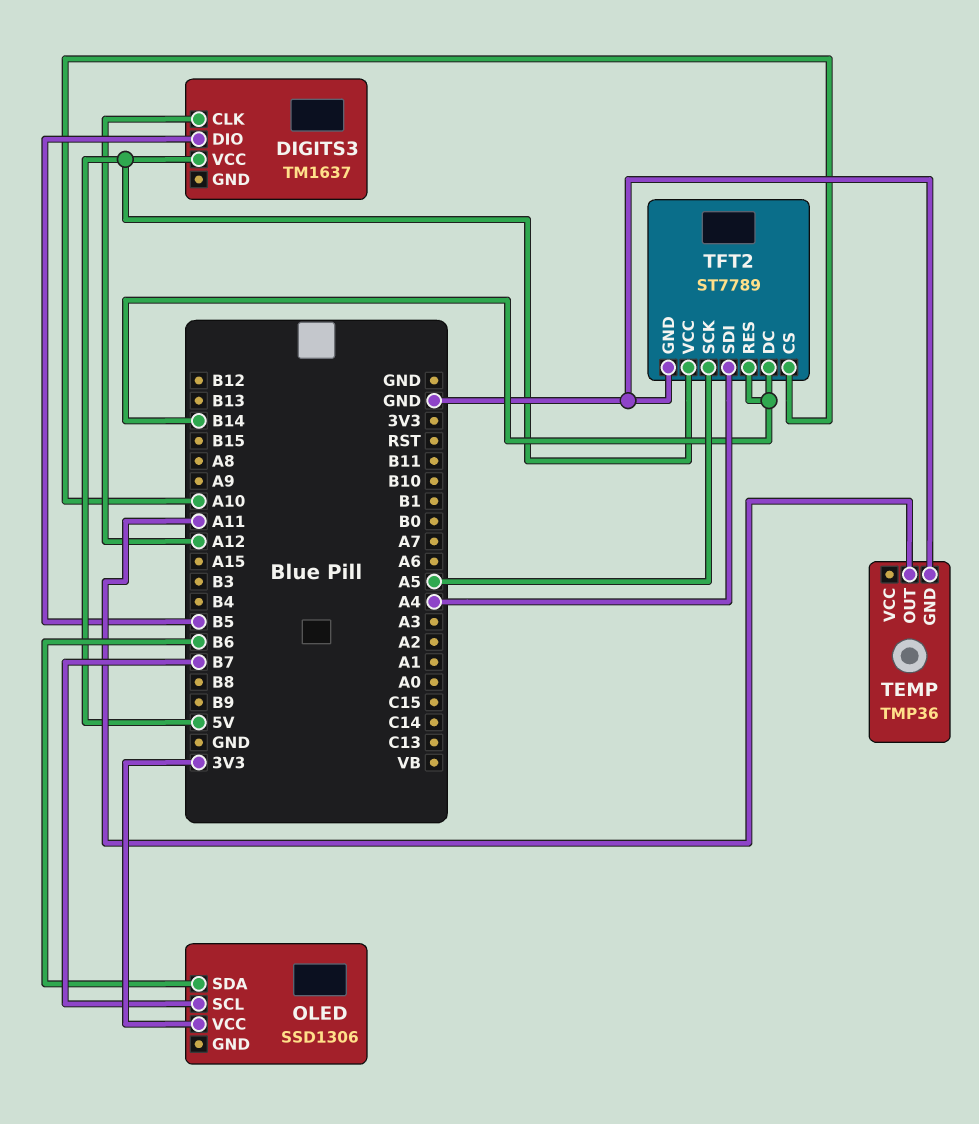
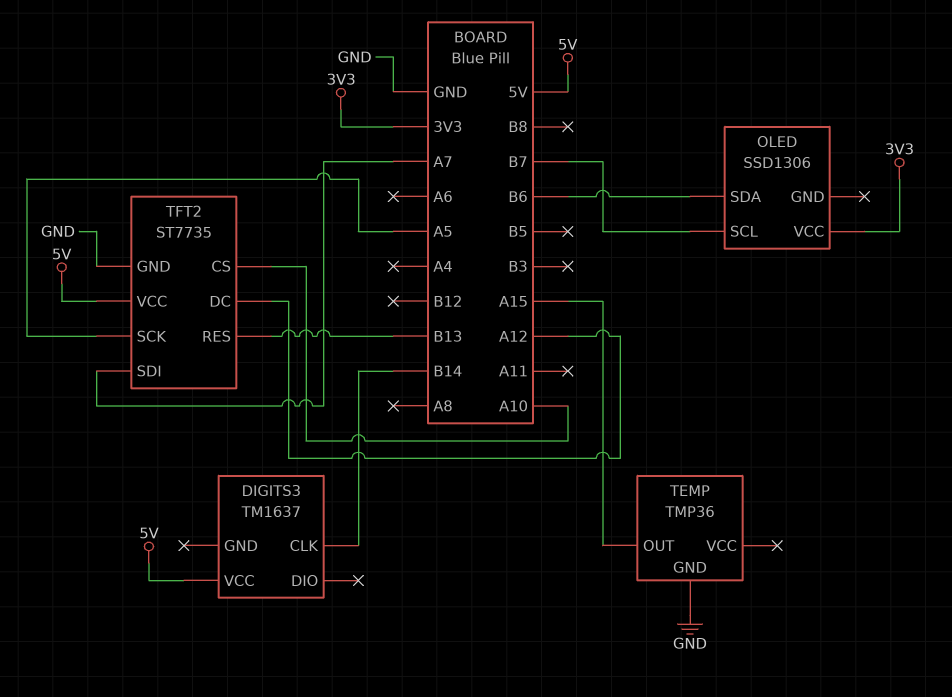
DIGITS3 pin CLK: A12 -> B14
DIGITS3 pin DIO: B5 -> none
TEMP pin OUT: A11 -> A15
TFT2: ST7789 -> ST7735
TFT2 pin DC: B14 -> A12
TFT2 pin RES: B14 -> B13
TFT2 pin SDI: A4 -> A7

